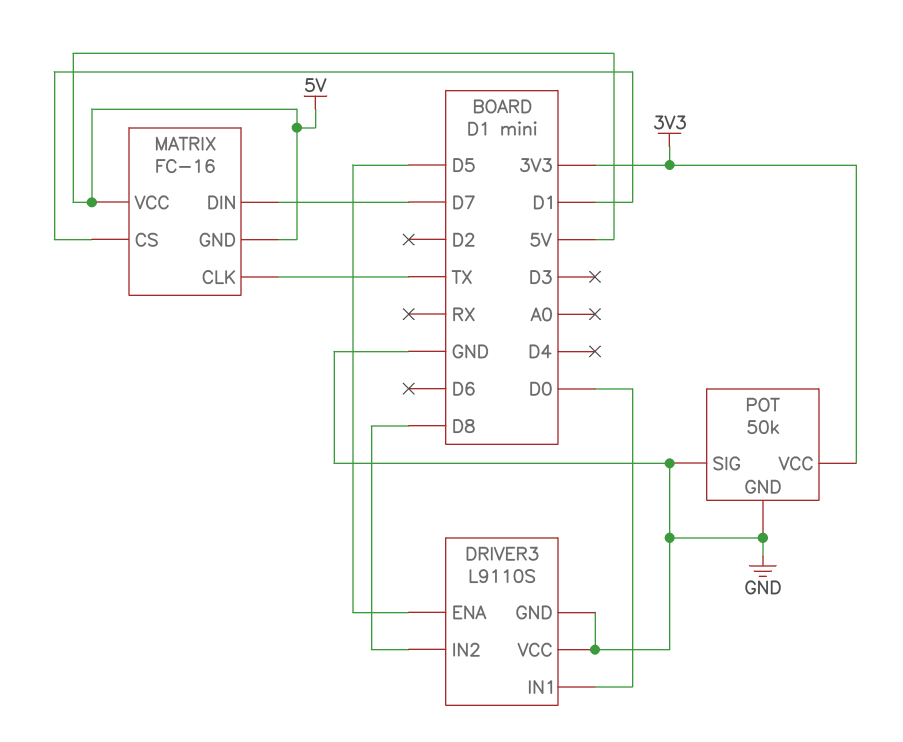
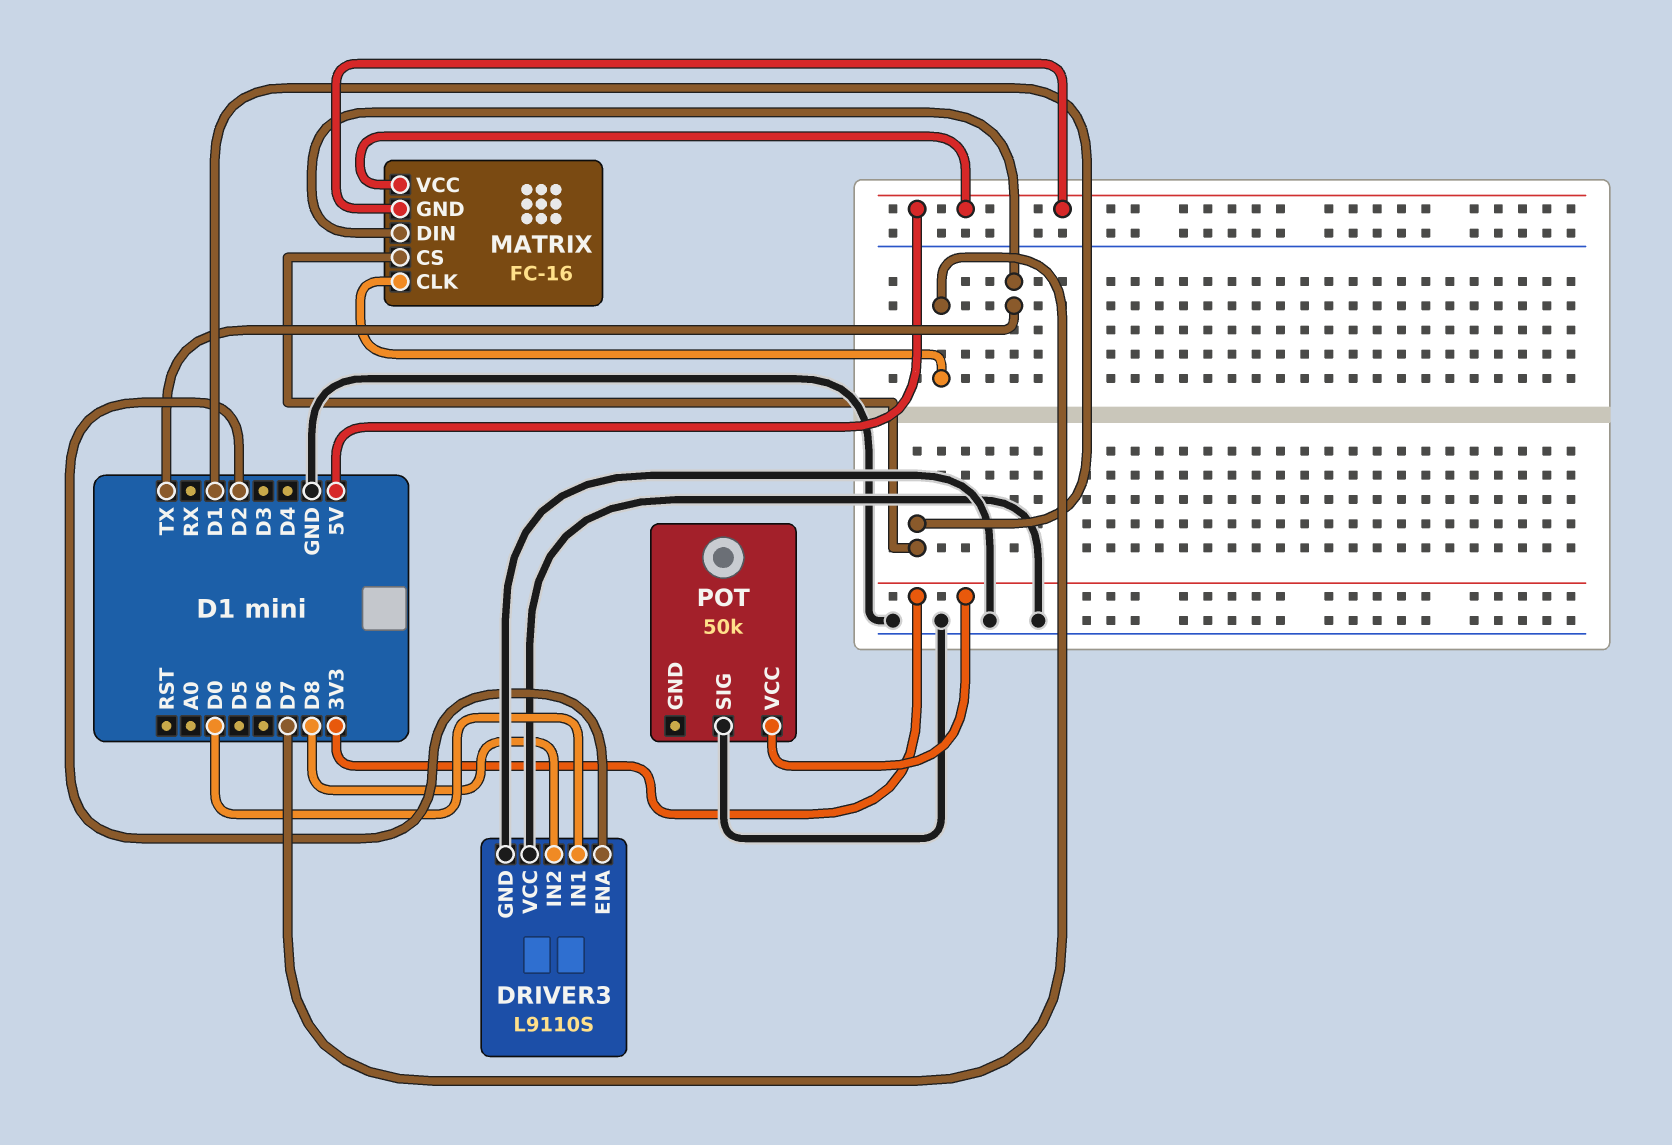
DRIVER3 pin ENA: D5 -> D2
MATRIX pin CLK: TX -> D7
MATRIX pin DIN: D7 -> TX
POT pin GND: GND -> none

